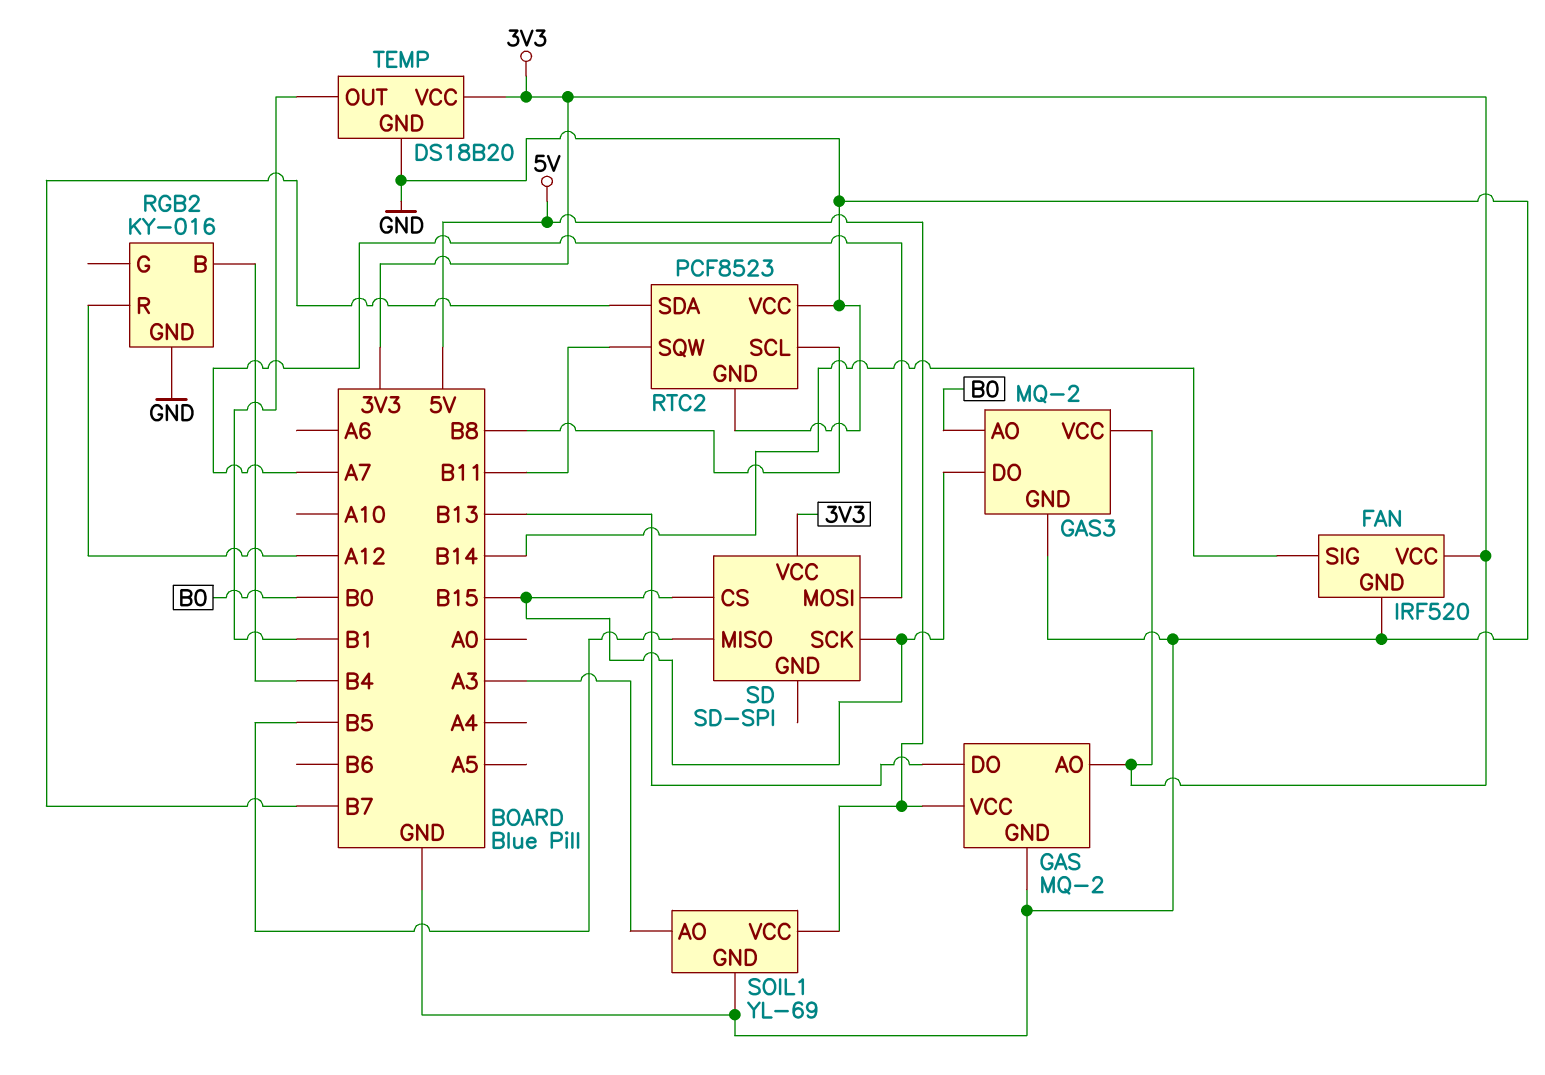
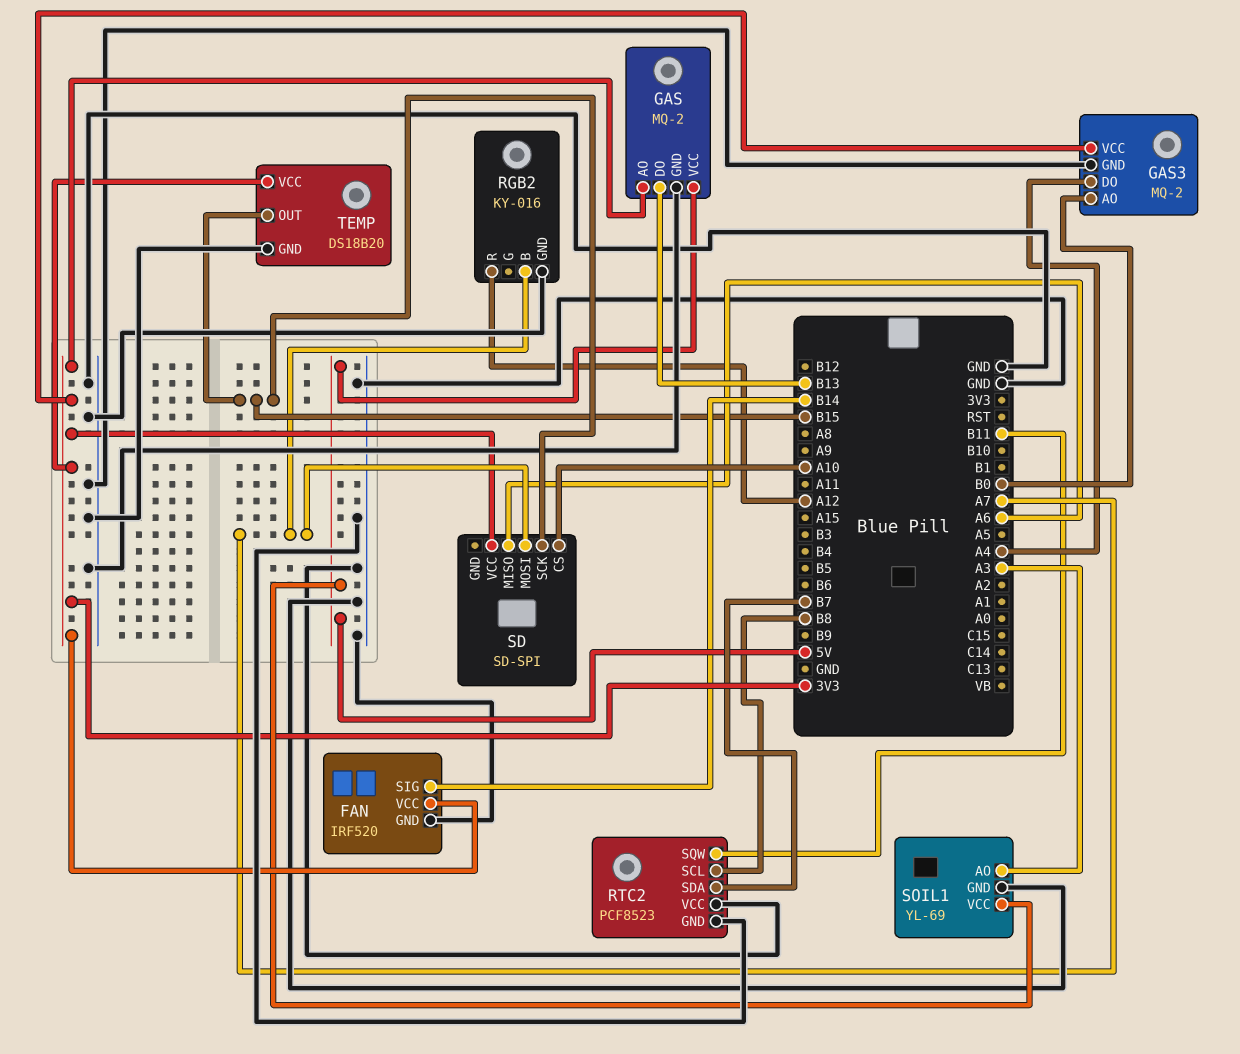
GAS3 pin DO: B15 -> A4
RGB2 pin B: B4 -> A7
SD pin CS: B15 -> A10
SD pin MISO: B5 -> A6
TEMP pin OUT: B1 -> B15

